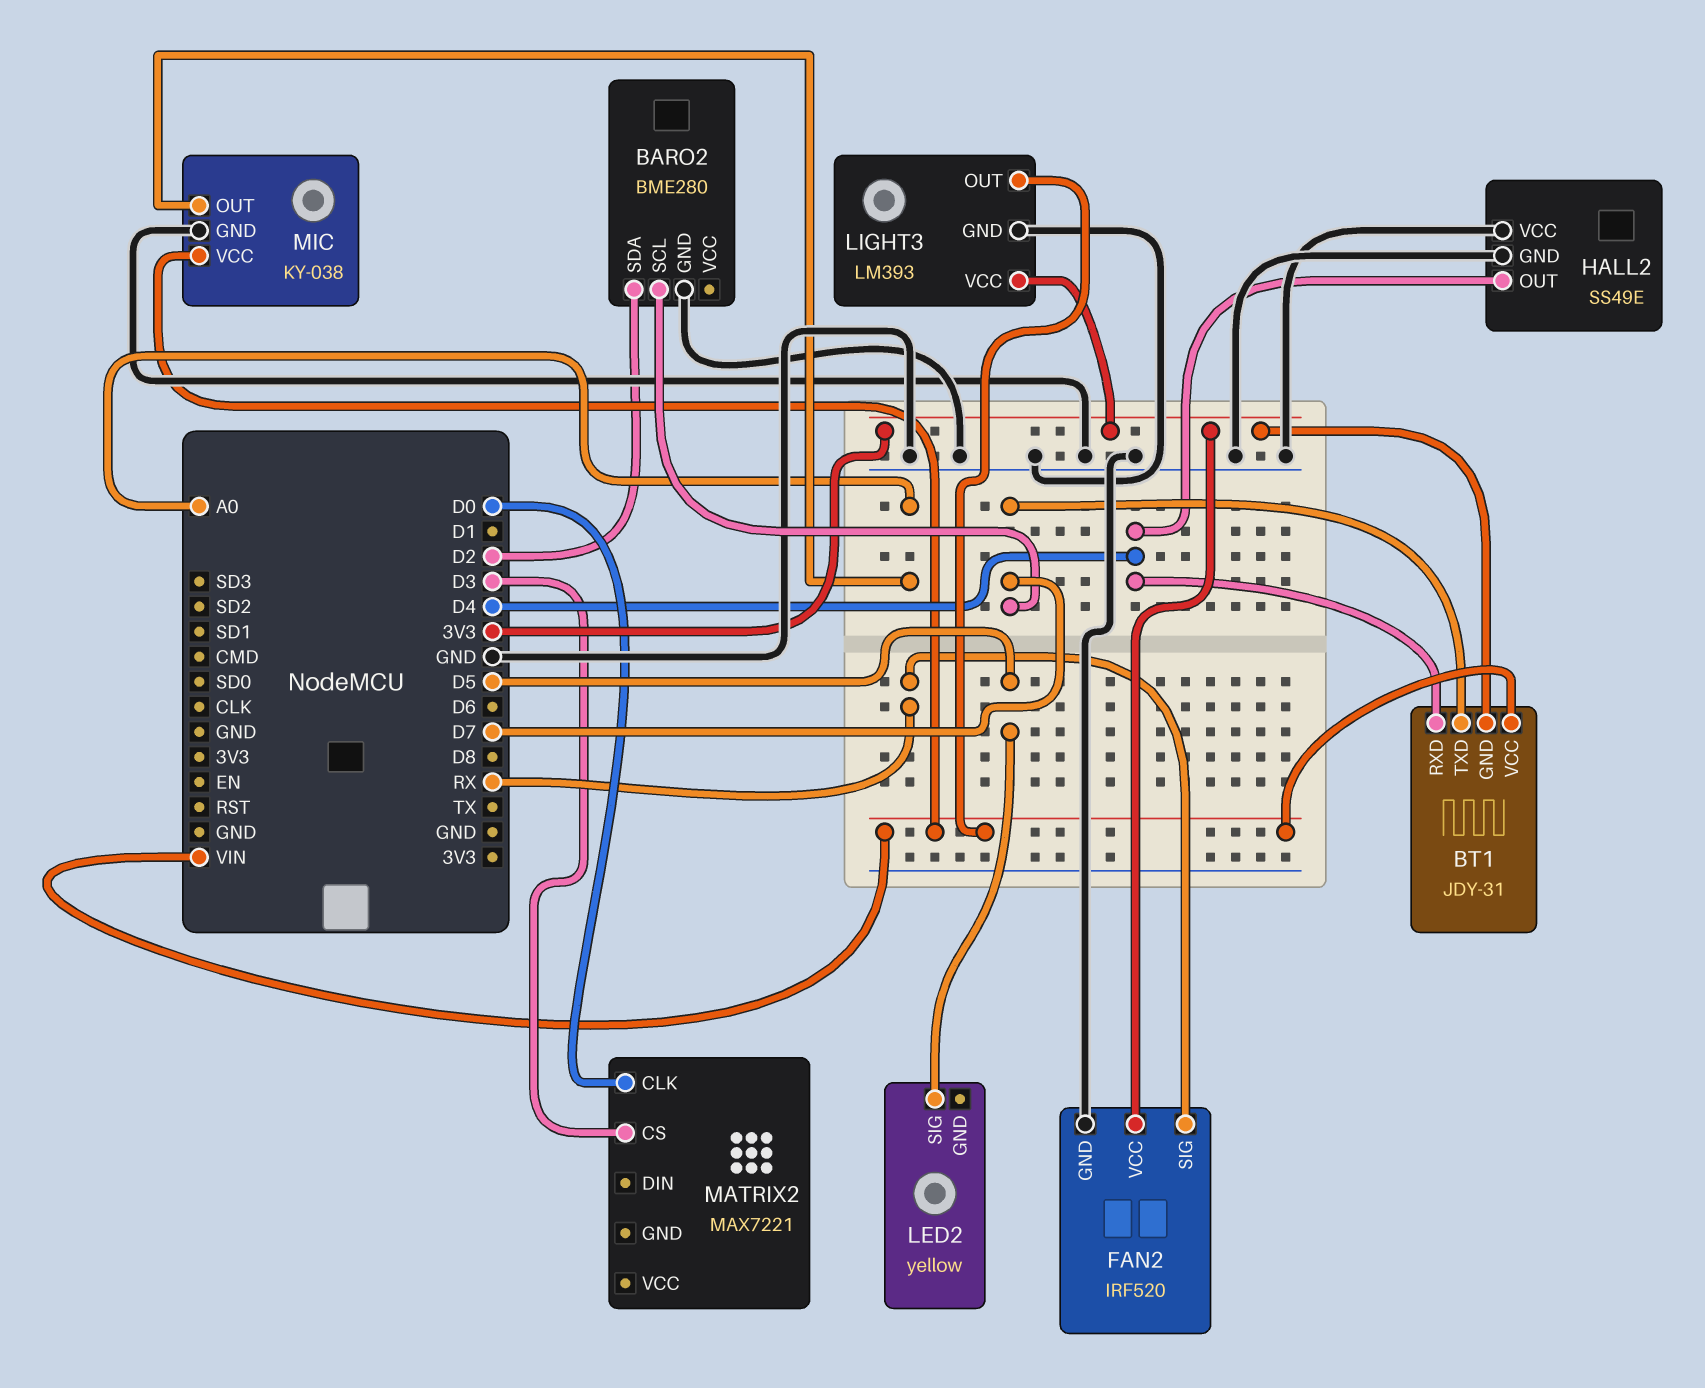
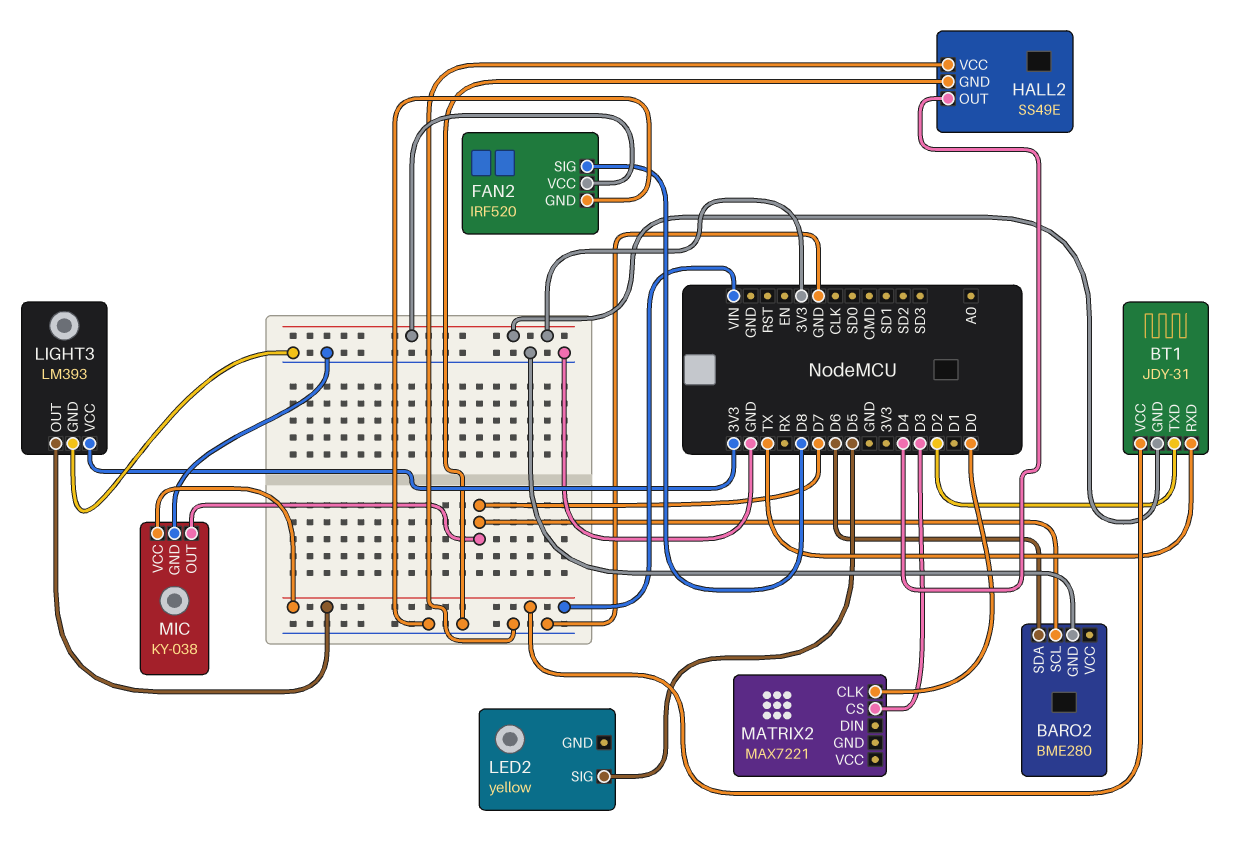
BARO2 pin SDA: D2 -> D6
BT1 pin RXD: D4 -> TX
BT1 pin TXD: D7 -> D2
FAN2 pin SIG: RX -> D8
MIC pin OUT: A0 -> D7

